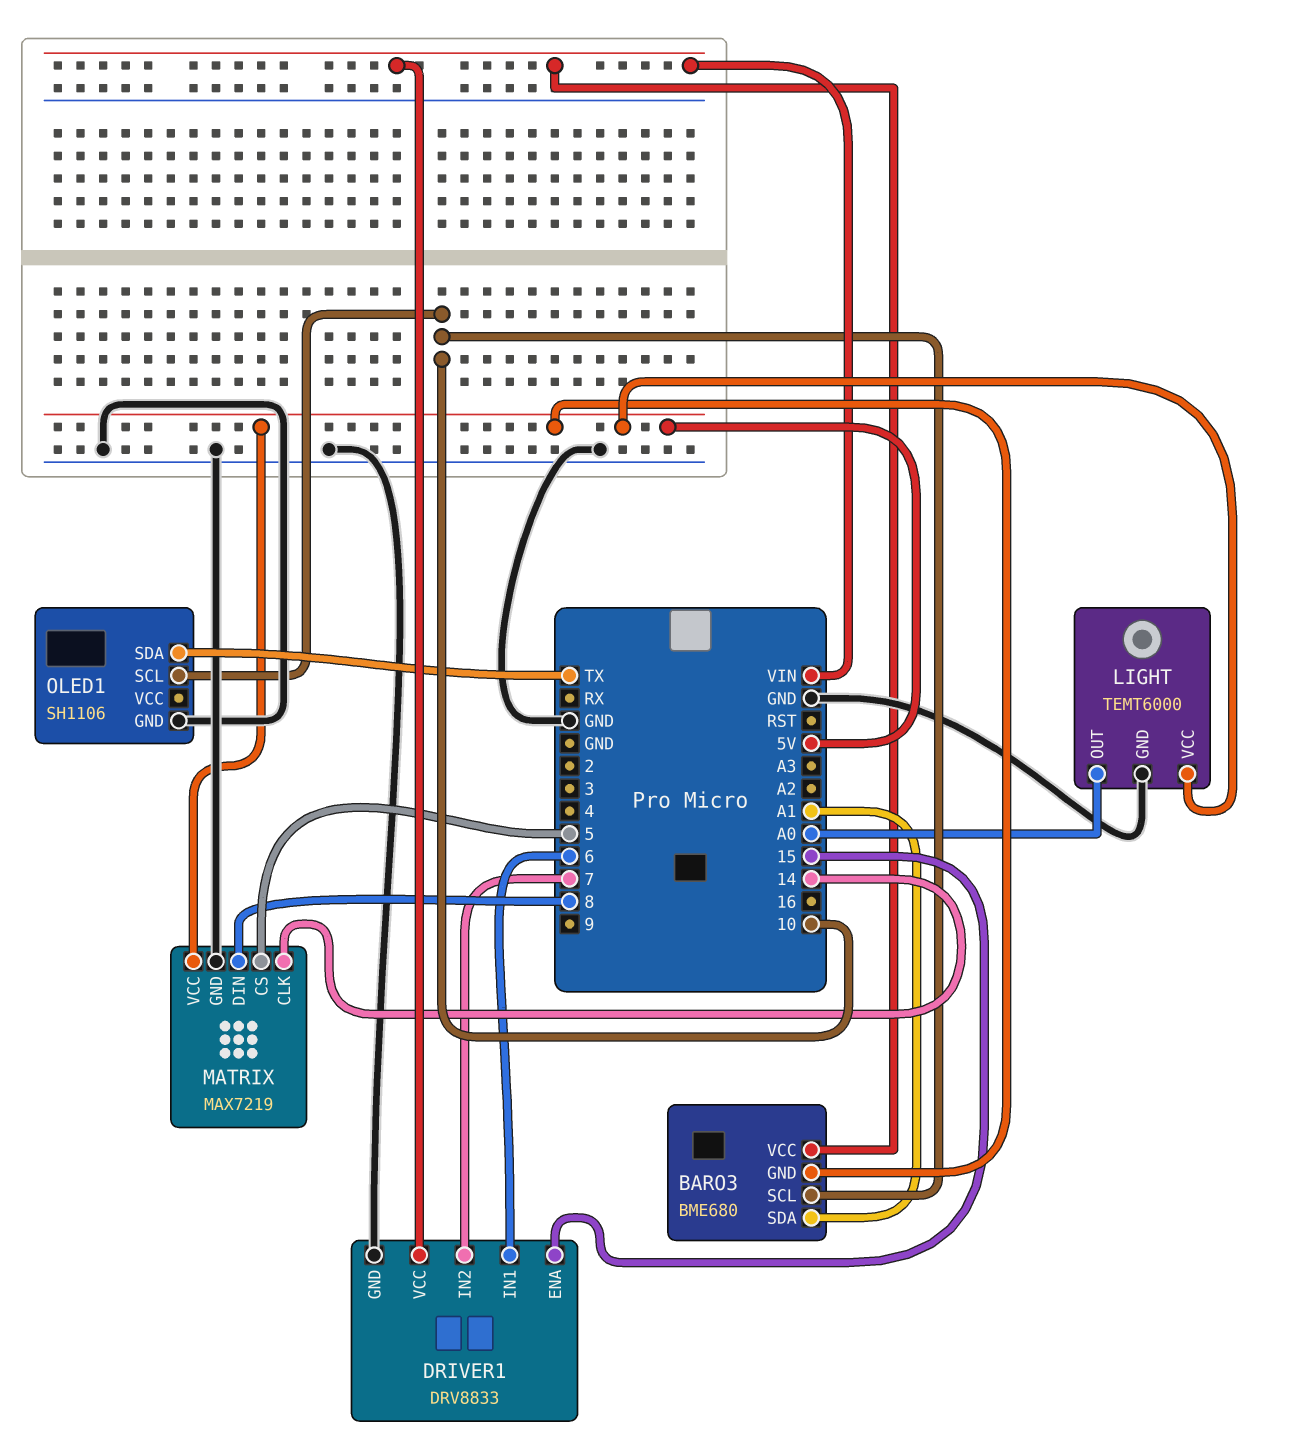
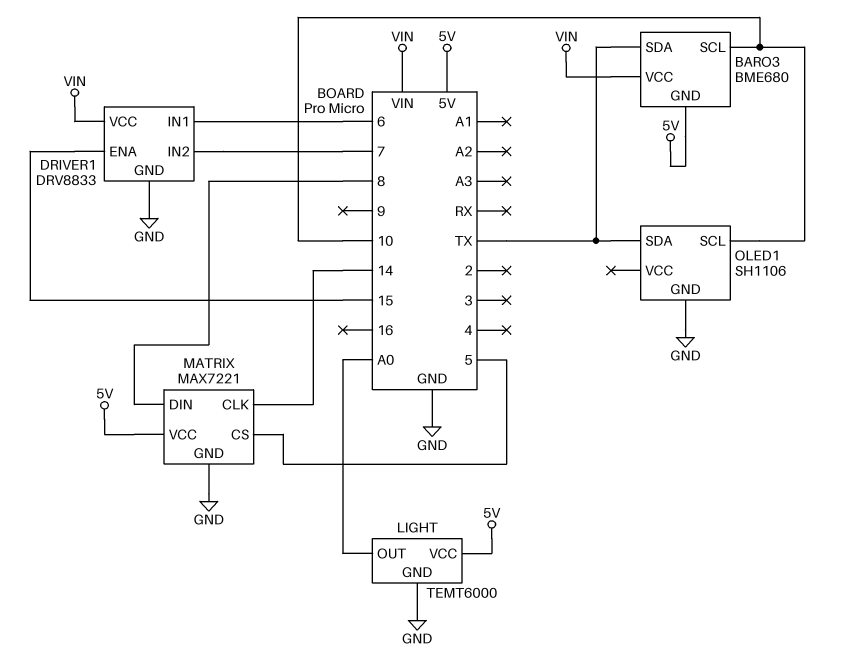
BARO3 pin SDA: A1 -> TX
MATRIX: MAX7219 -> MAX7221

